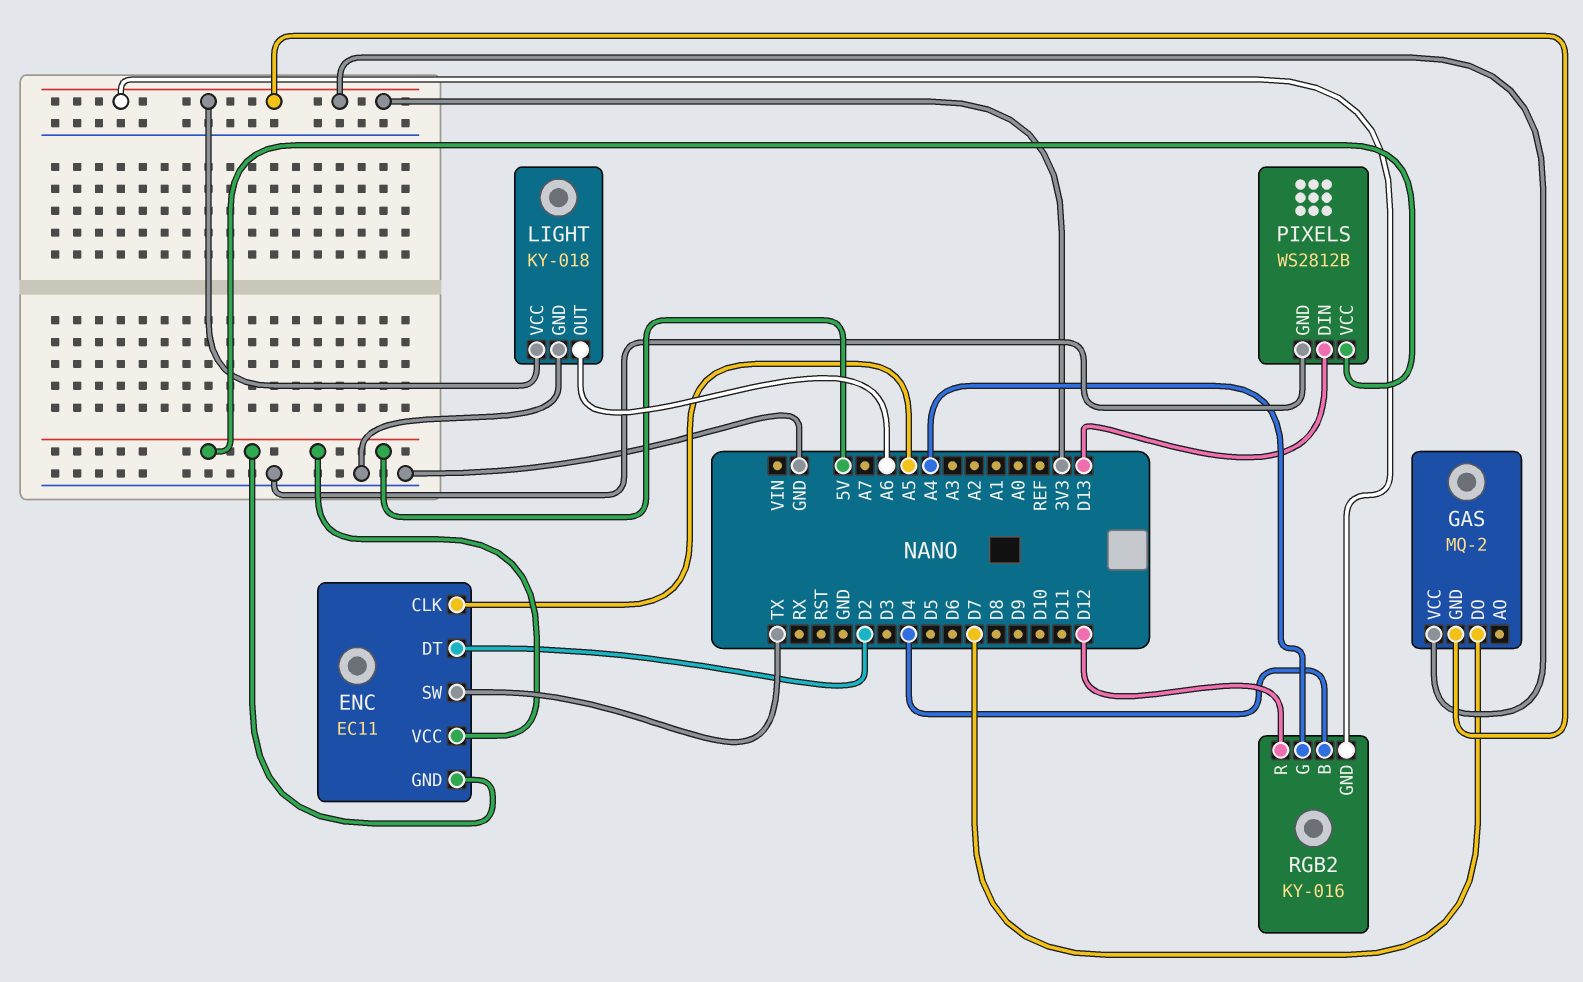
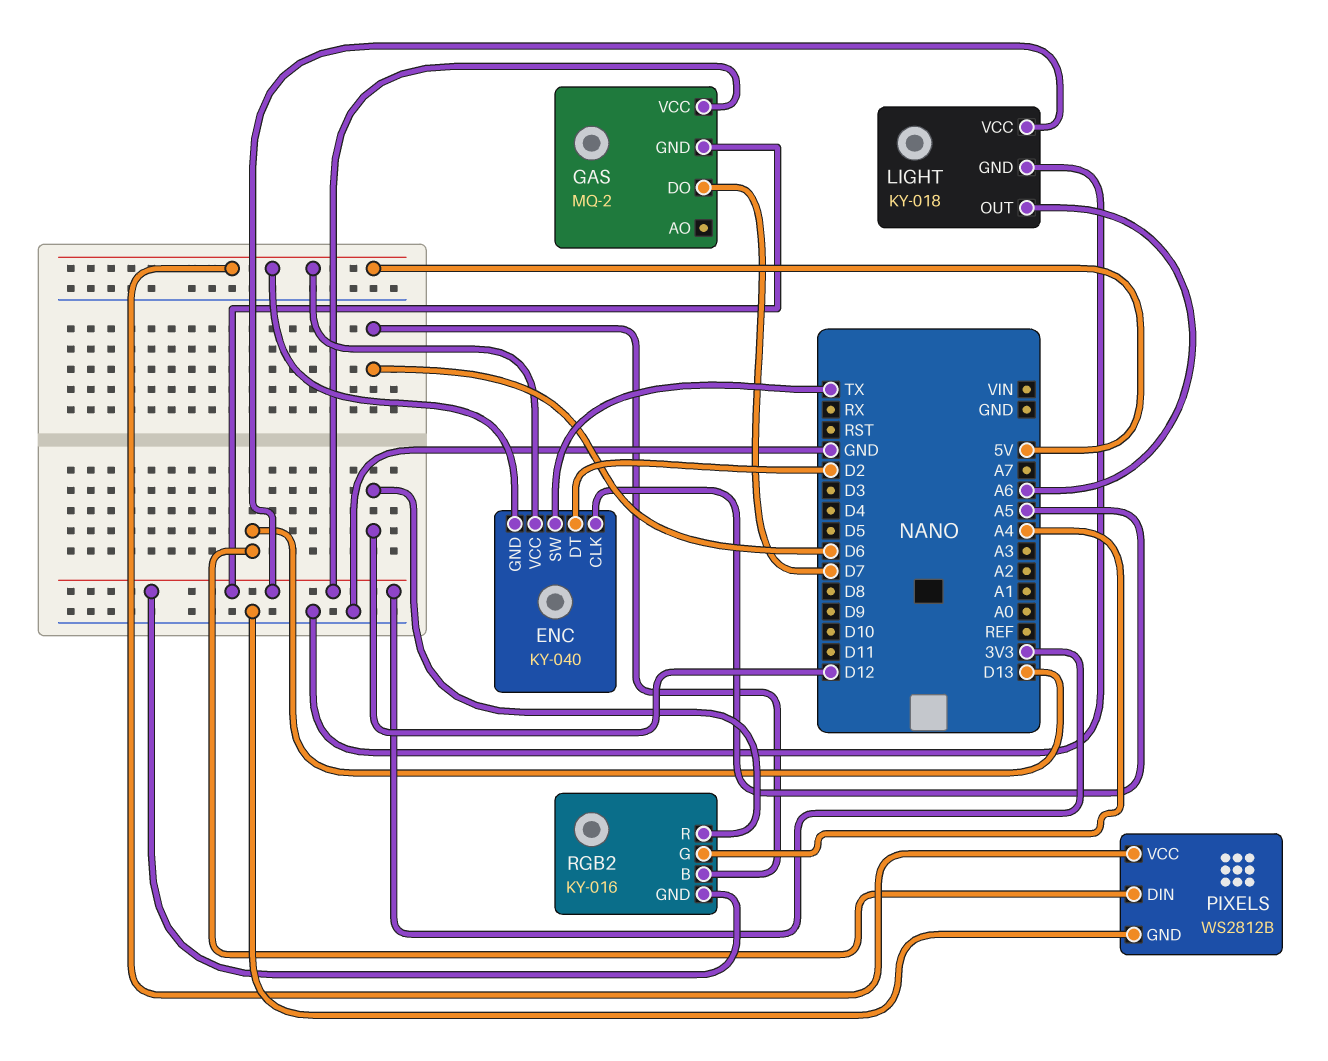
ENC: EC11 -> KY-040
RGB2 pin B: D4 -> D6

